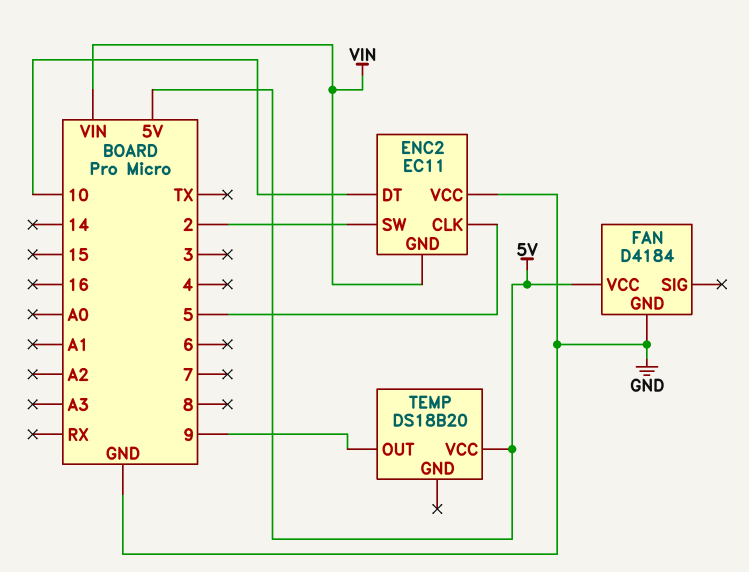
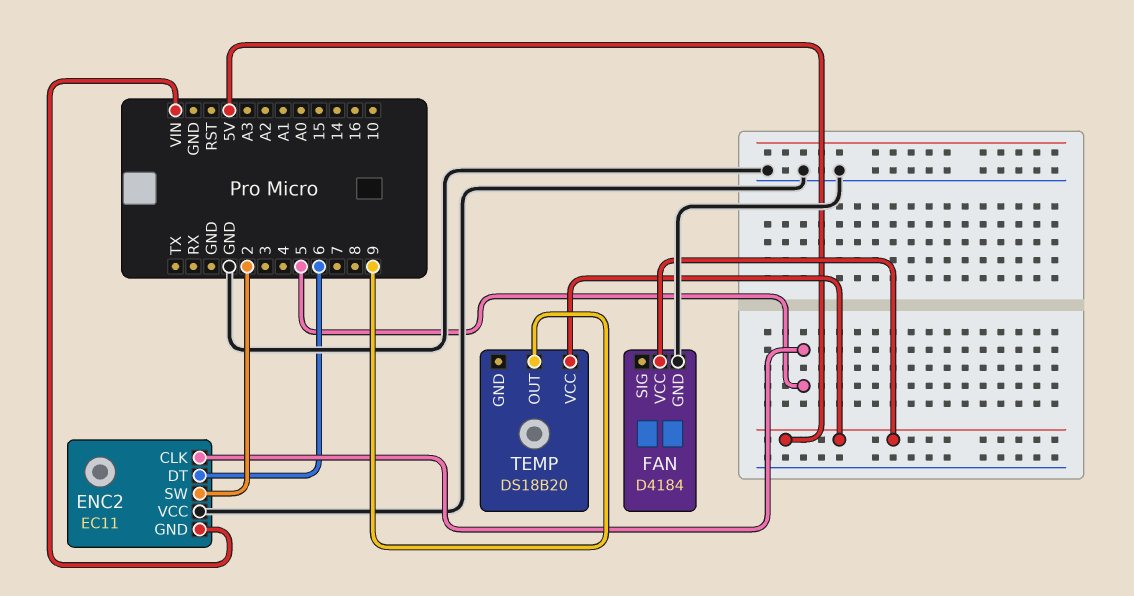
ENC2 pin DT: 10 -> 6

